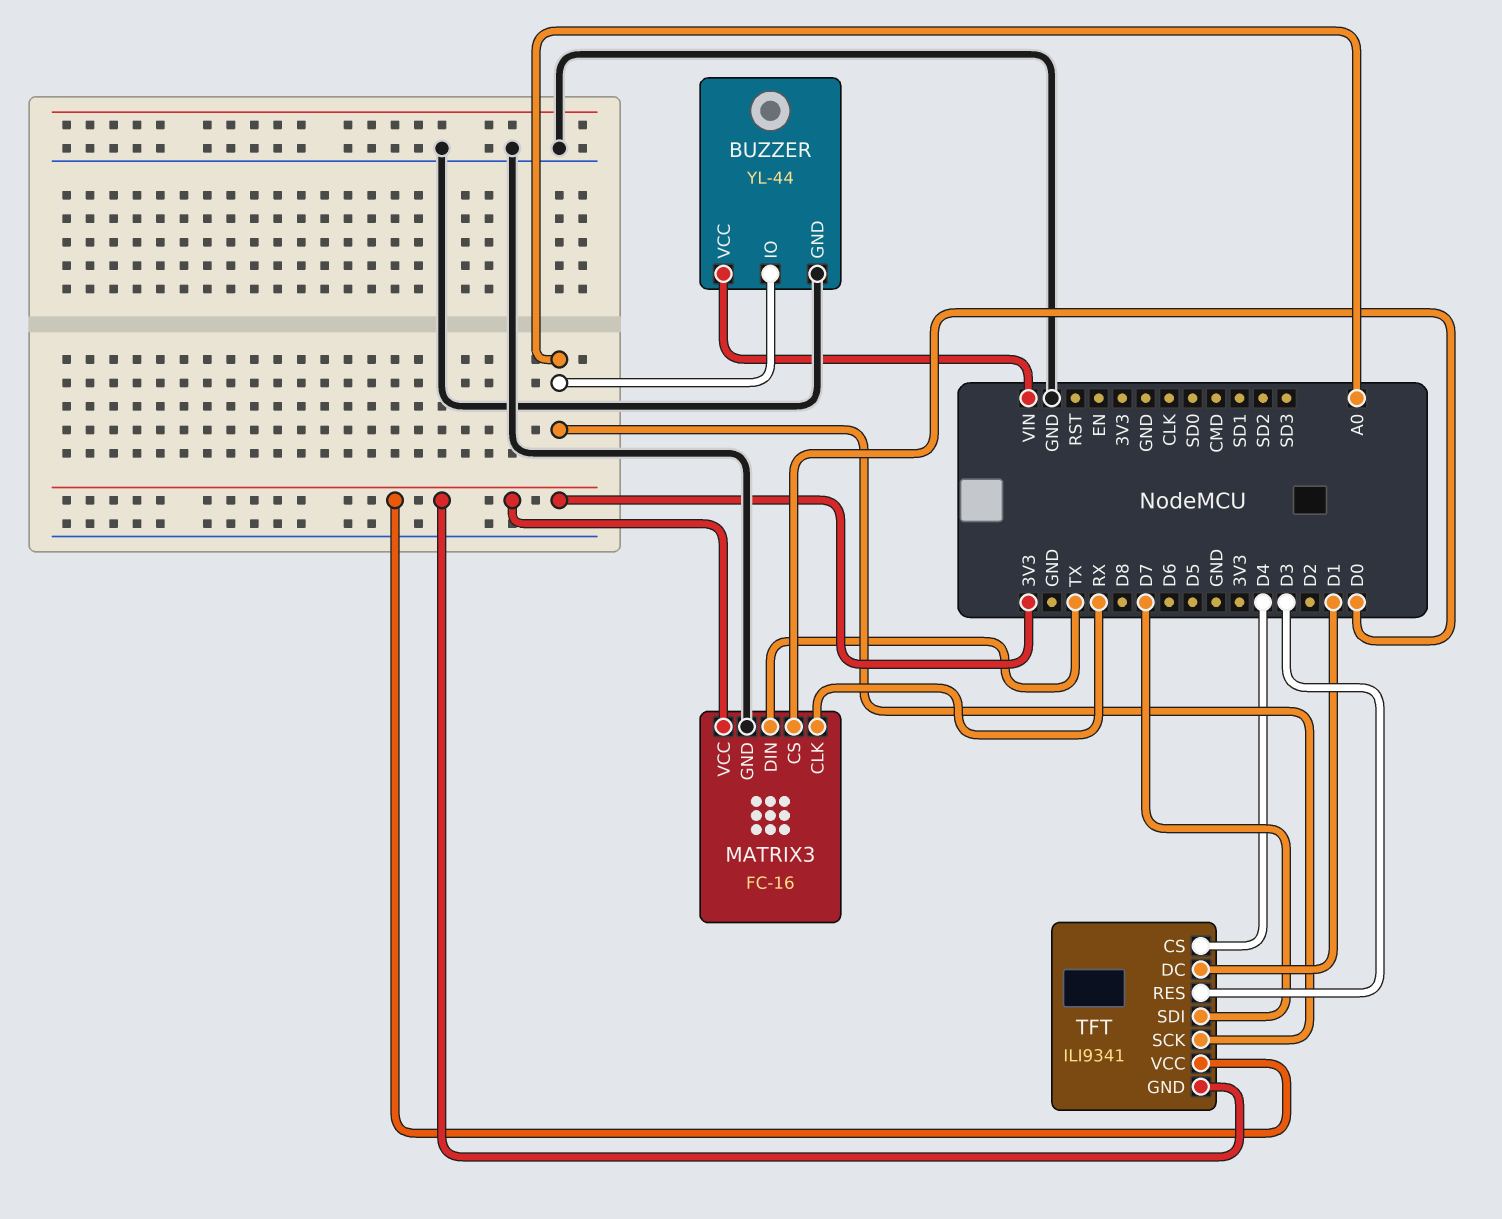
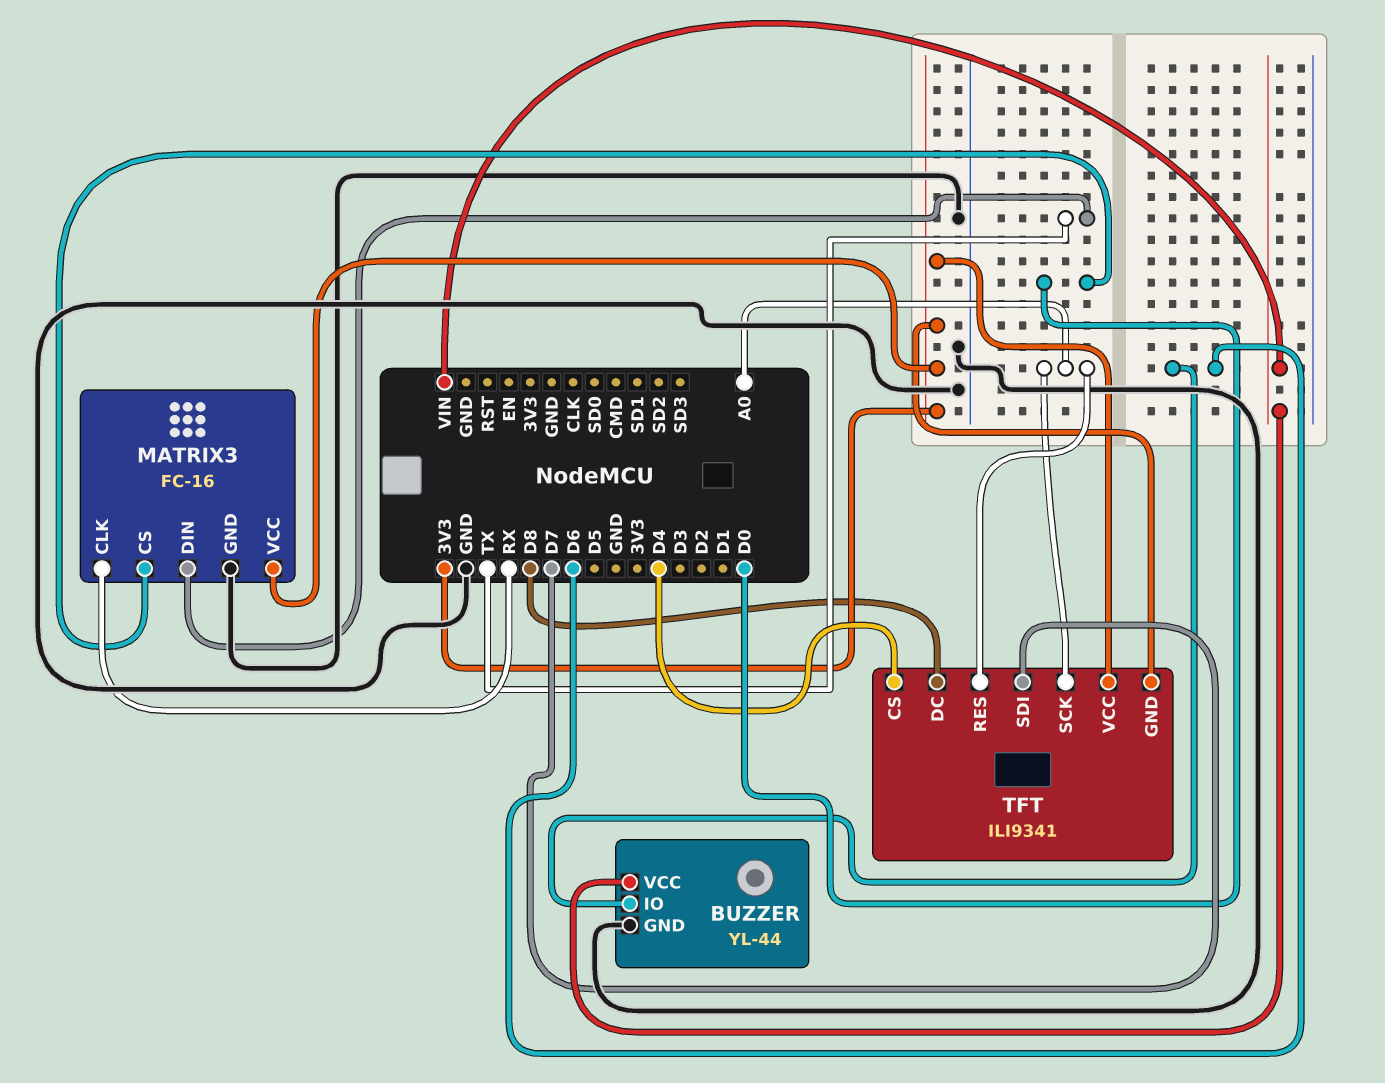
BUZZER pin IO: A0 -> D6
TFT pin DC: D1 -> D8
TFT pin RES: D3 -> A0

